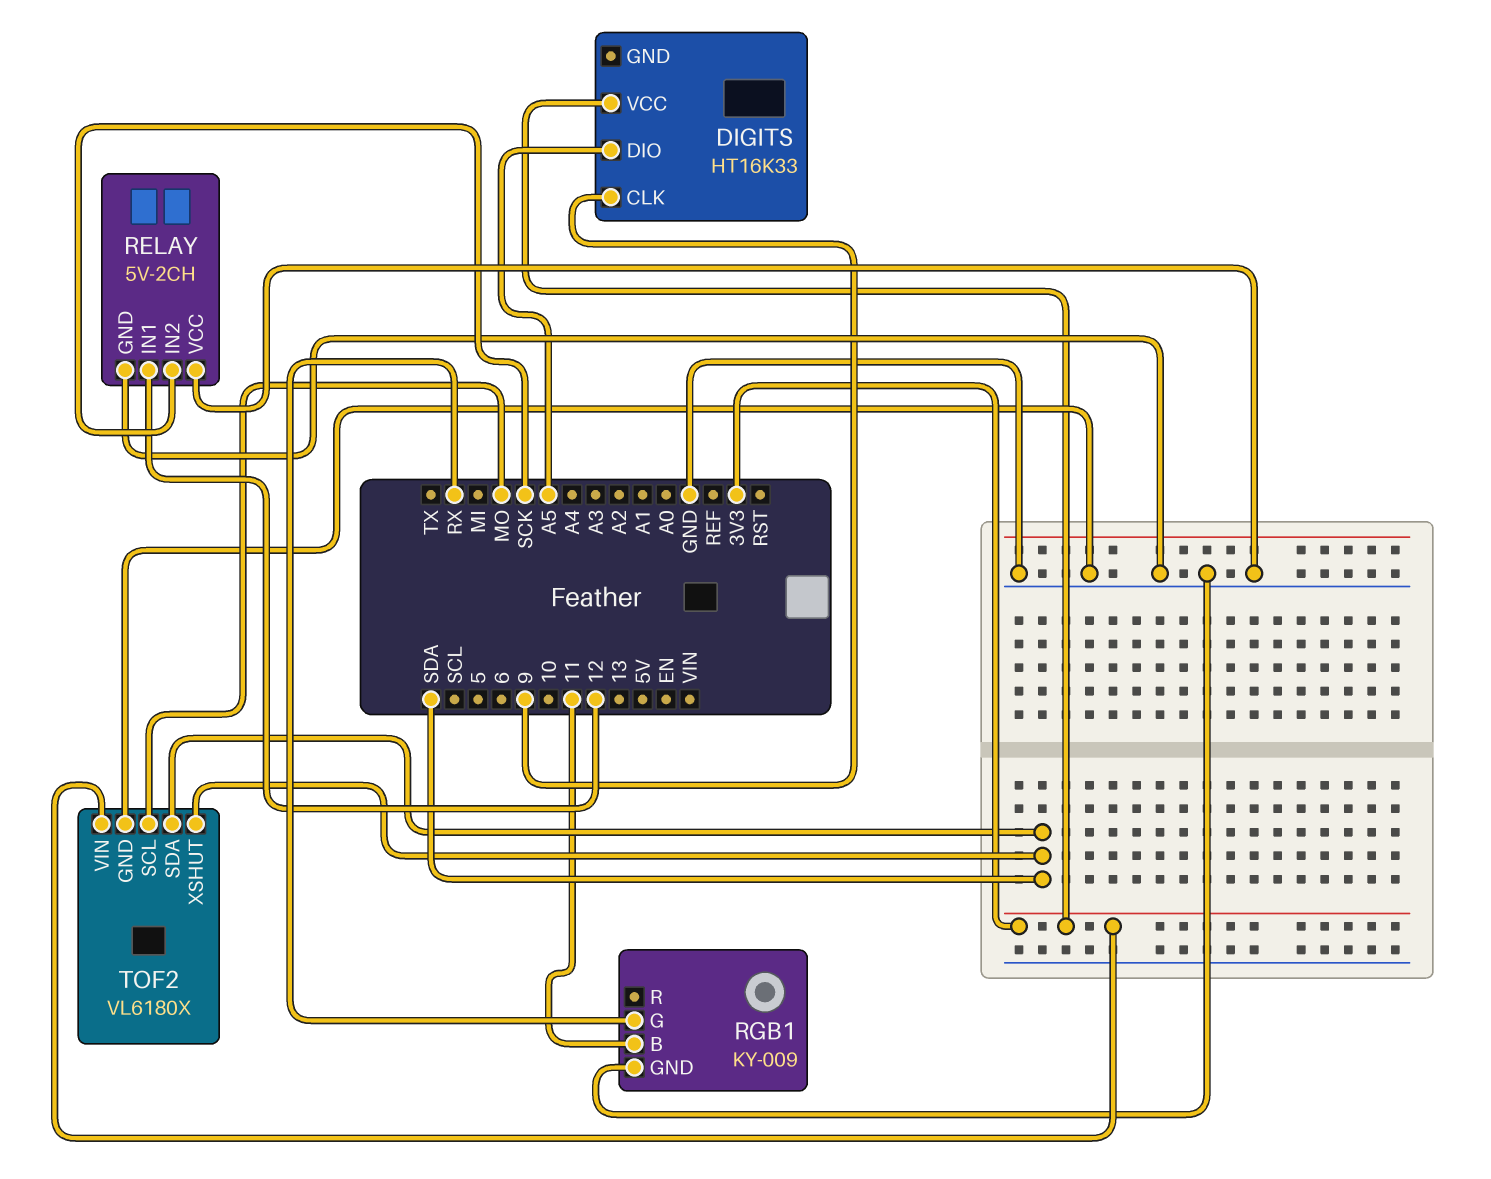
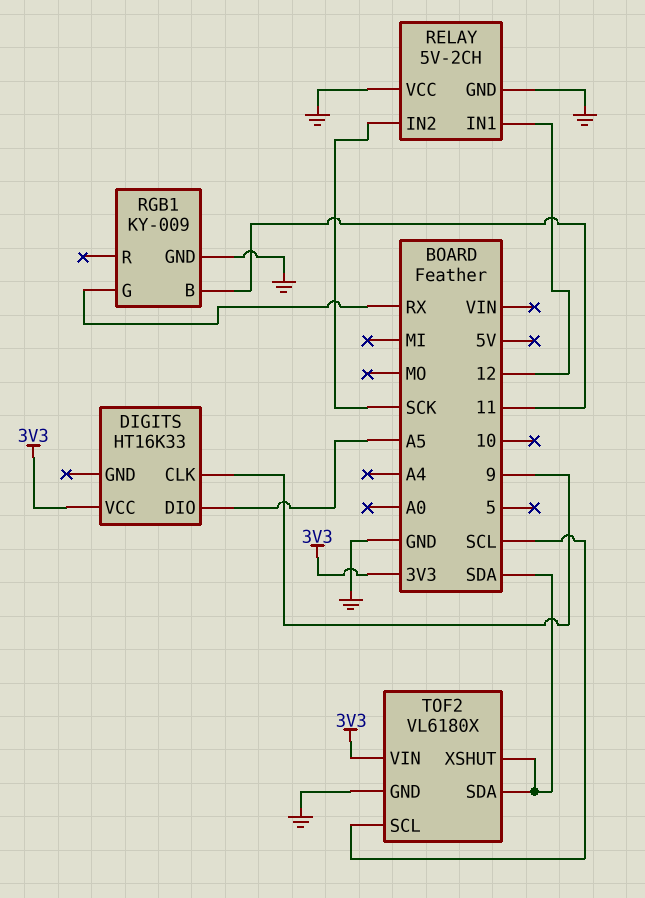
TOF2 pin SCL: MO -> SCL

